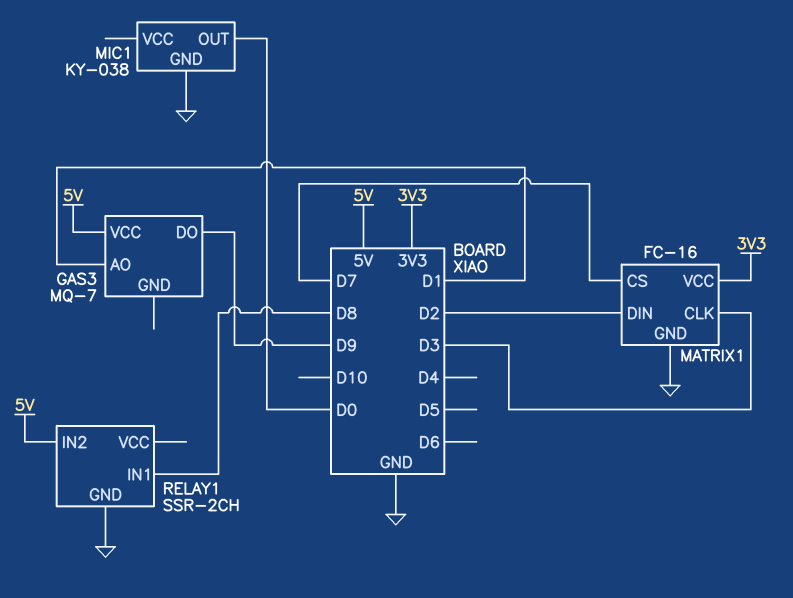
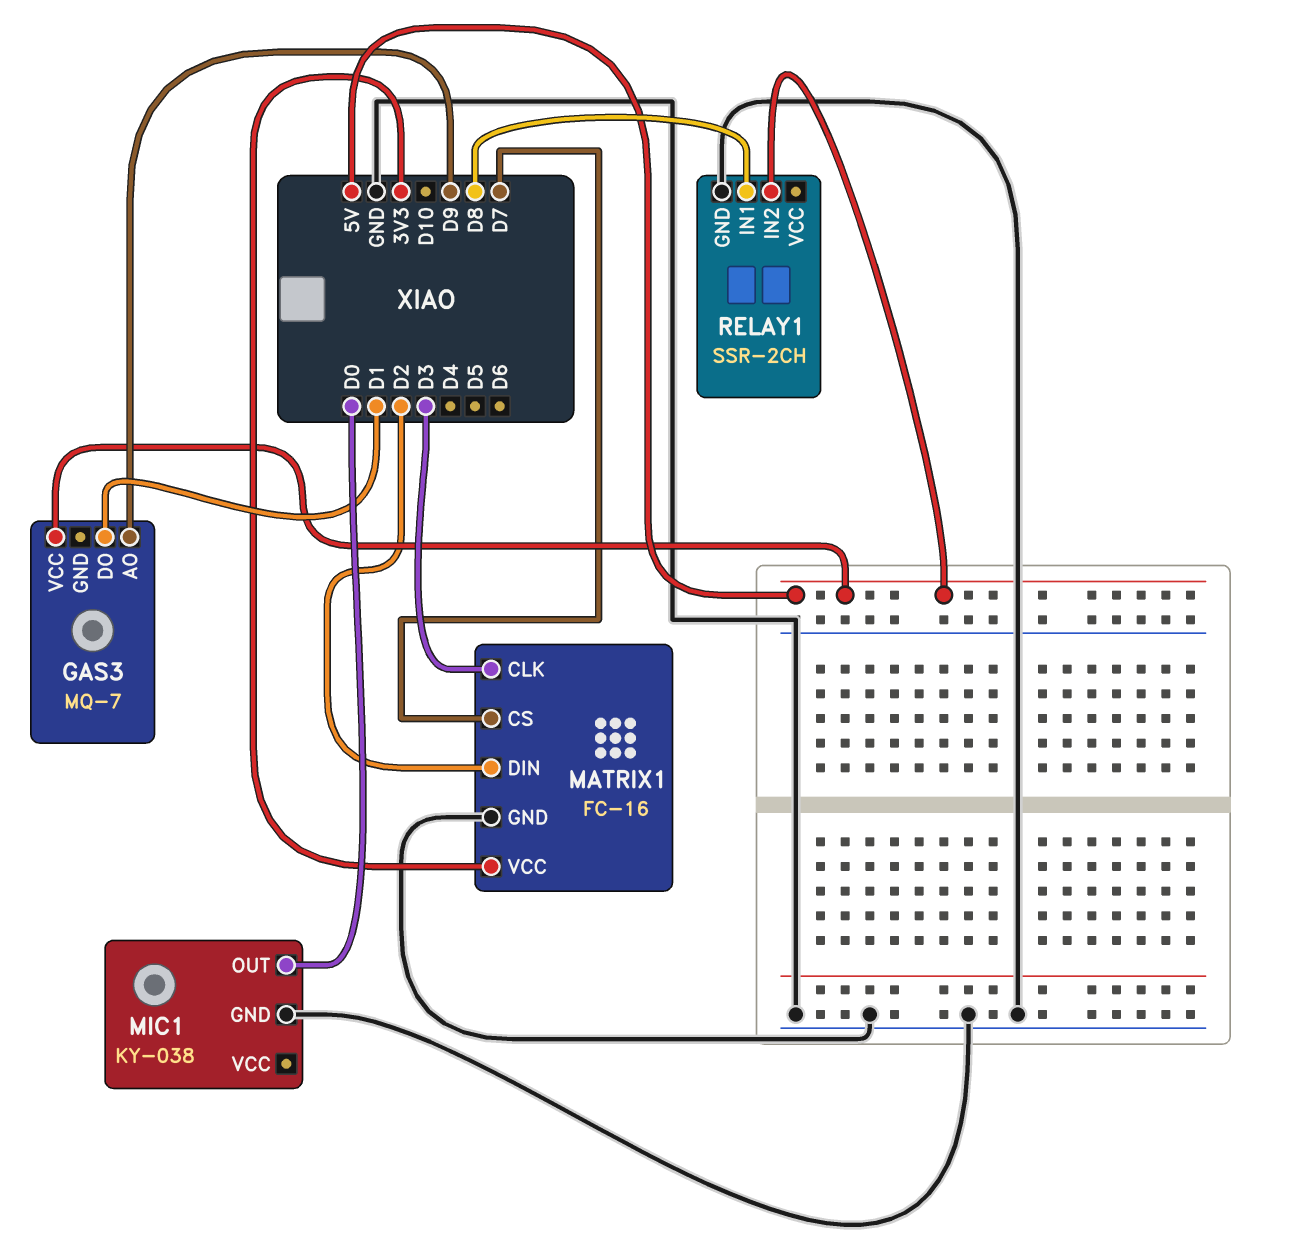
GAS3 pin AO: D1 -> D9
GAS3 pin DO: D9 -> D1

